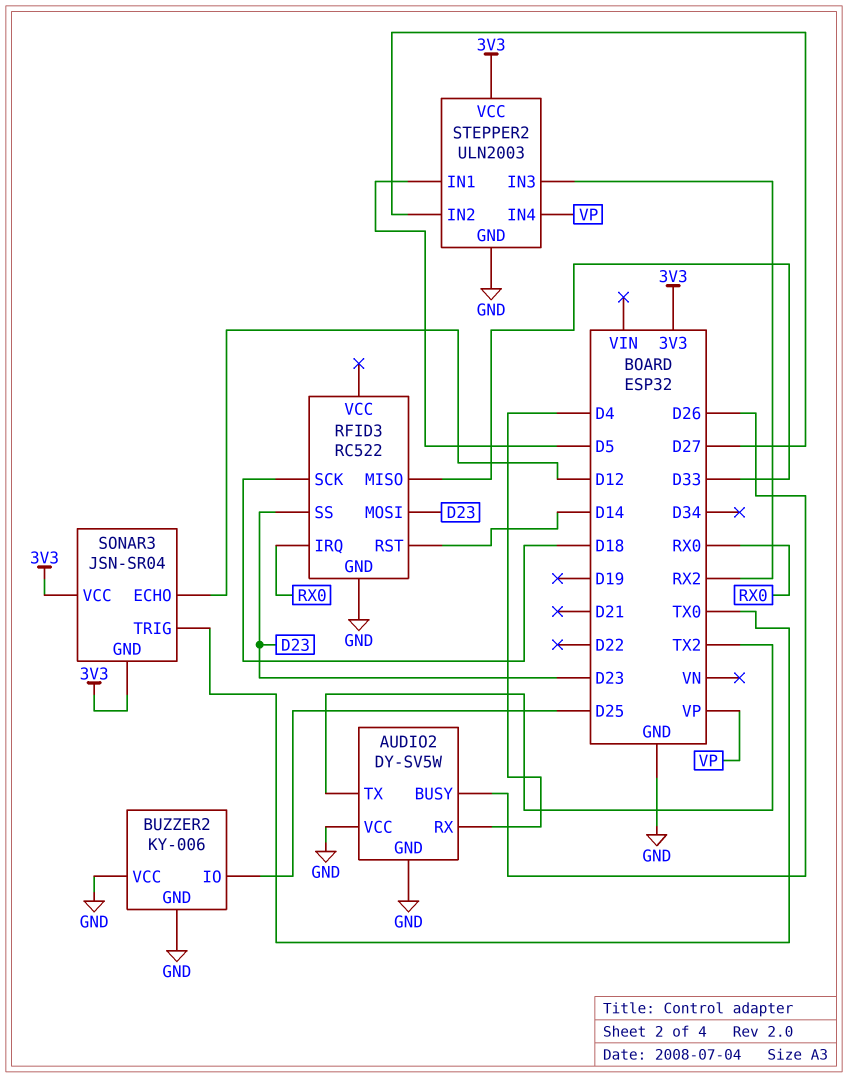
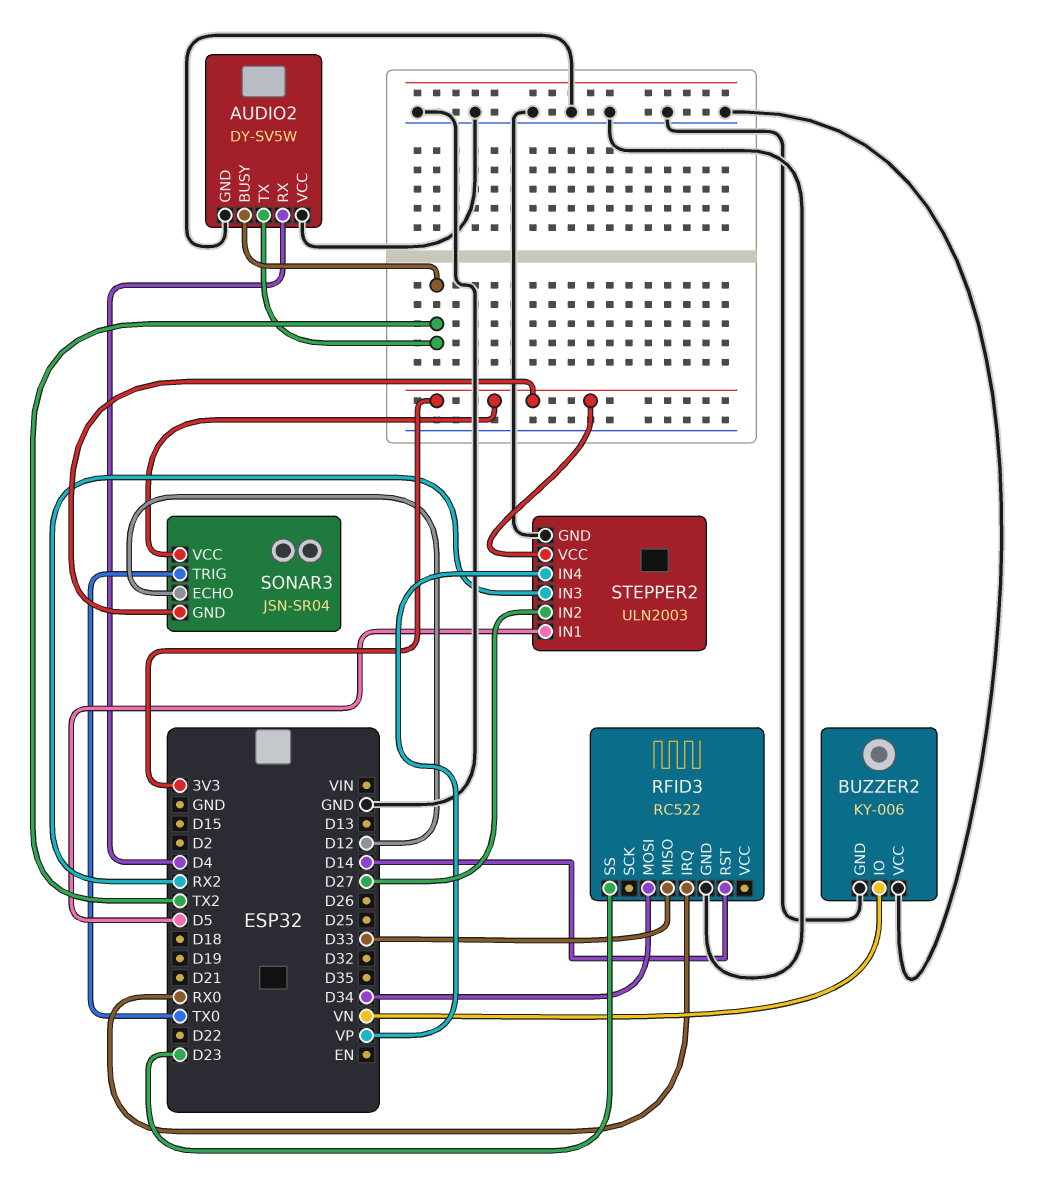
AUDIO2 pin BUSY: D26 -> TX2
BUZZER2 pin IO: D25 -> VN
RFID3 pin MOSI: D23 -> D34
RFID3 pin SCK: D18 -> none

